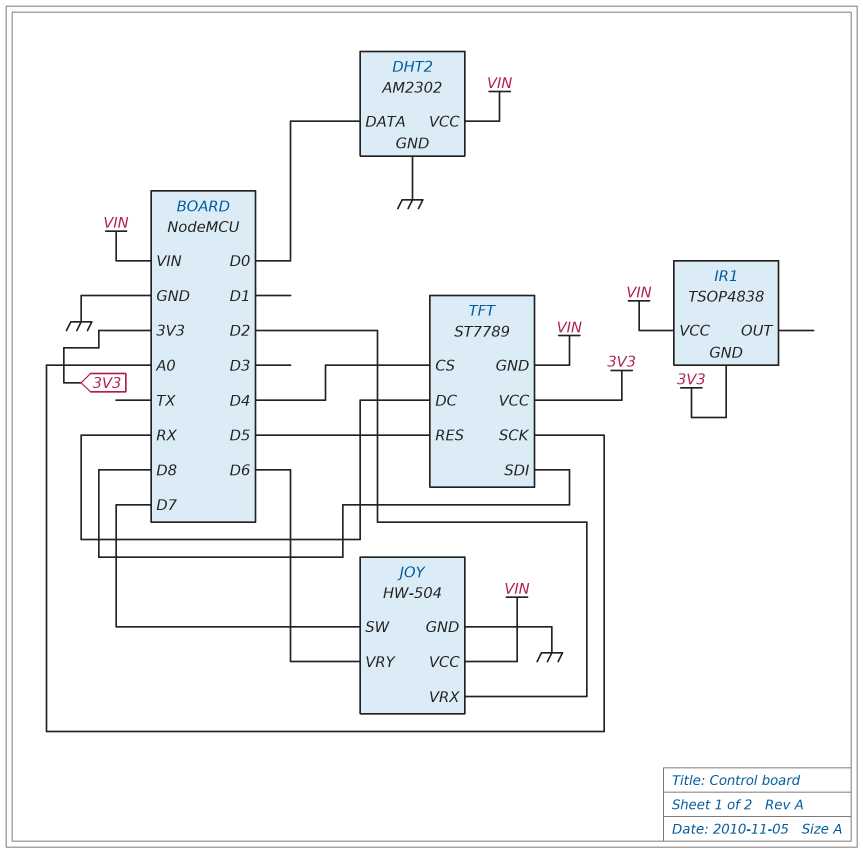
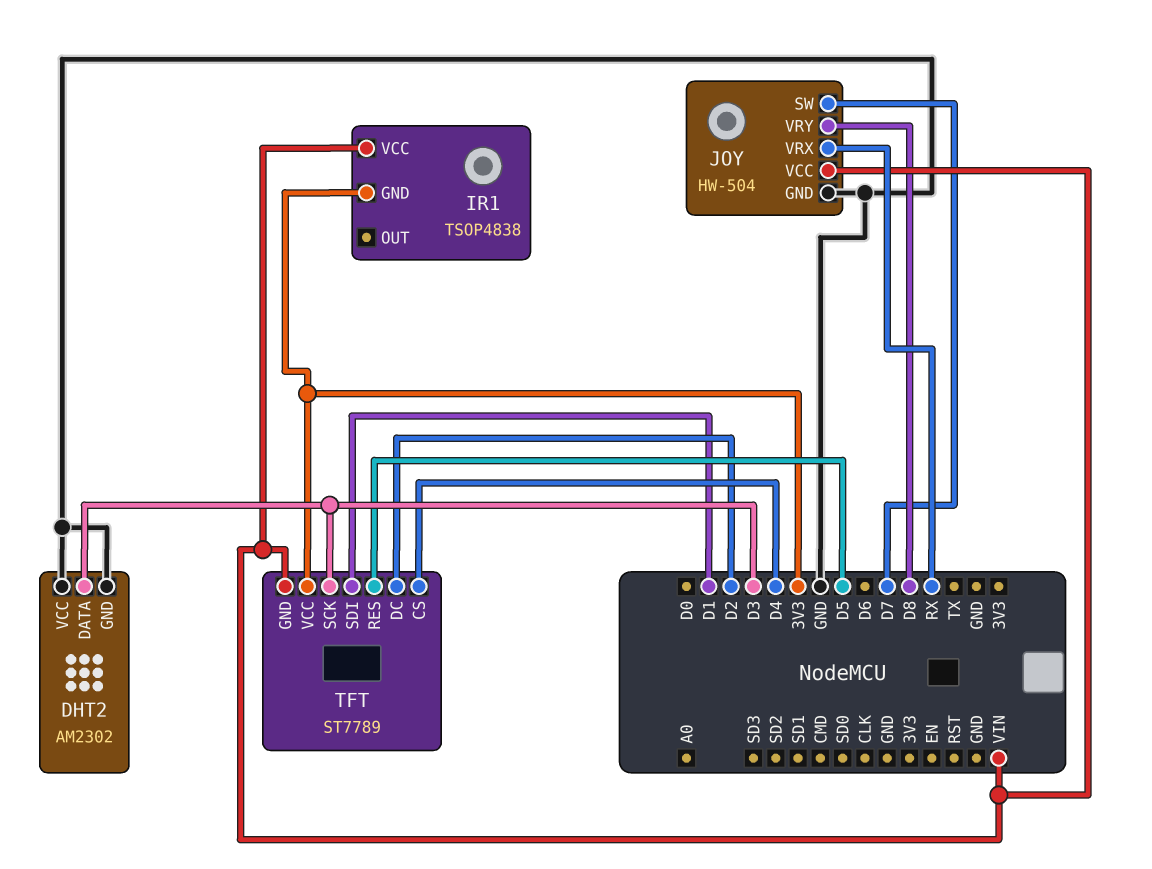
DHT2 pin DATA: D0 -> D3
DHT2 pin VCC: VIN -> GND
JOY pin VRX: D2 -> RX
JOY pin VRY: D6 -> D8
TFT pin DC: RX -> D2
TFT pin SCK: A0 -> D3
TFT pin SDI: D8 -> D1

